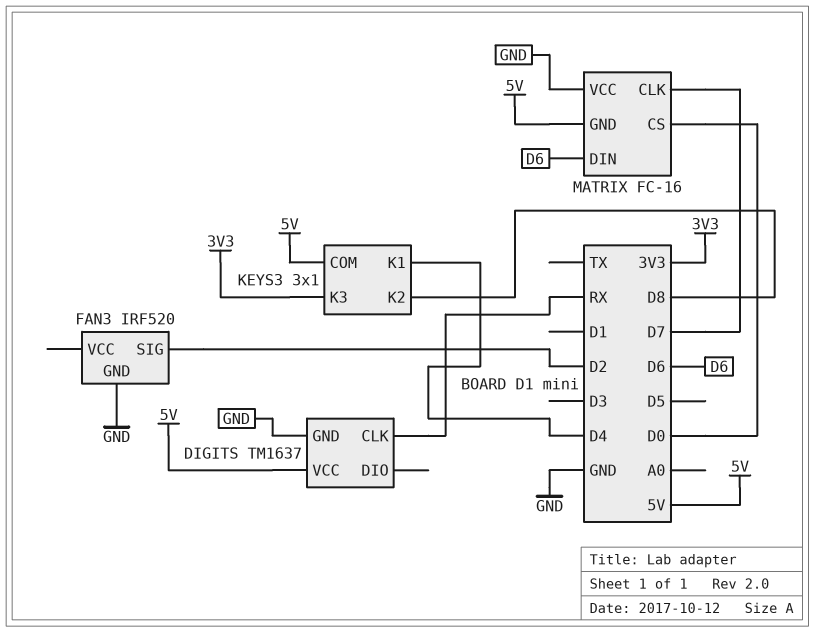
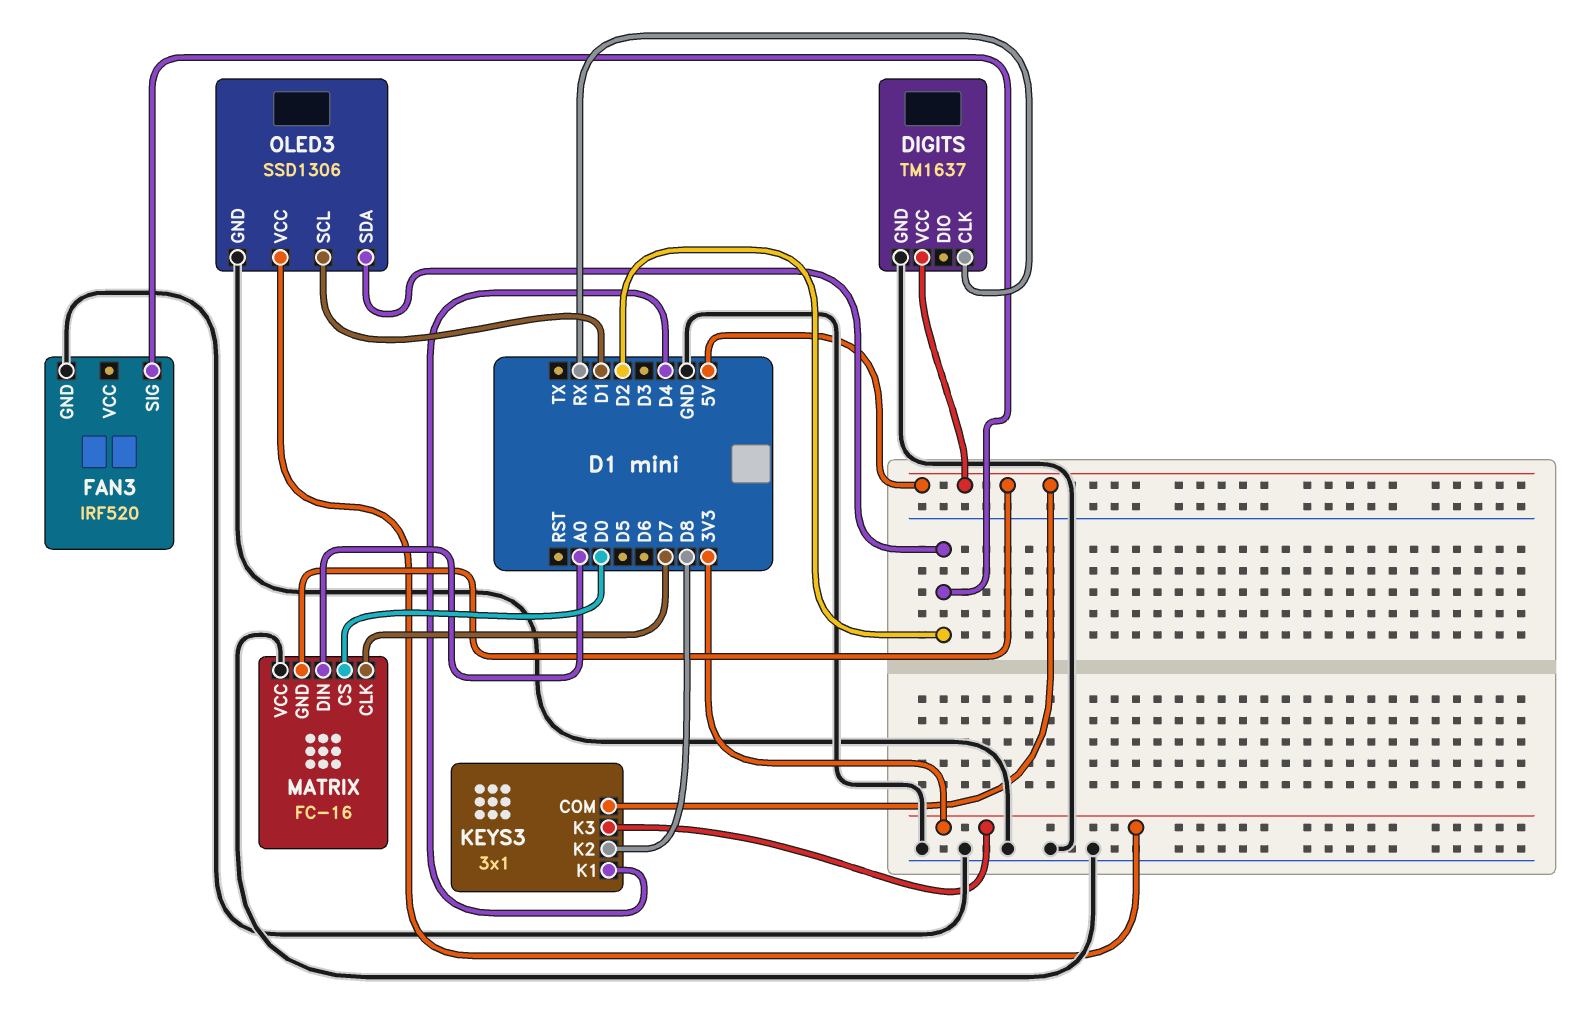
MATRIX pin DIN: D6 -> A0
OLED3: none -> SSD1306
OLED3 pin GND: none -> GND
OLED3 pin SCL: none -> D1
OLED3 pin SDA: none -> D2
OLED3 pin VCC: none -> 3V3

